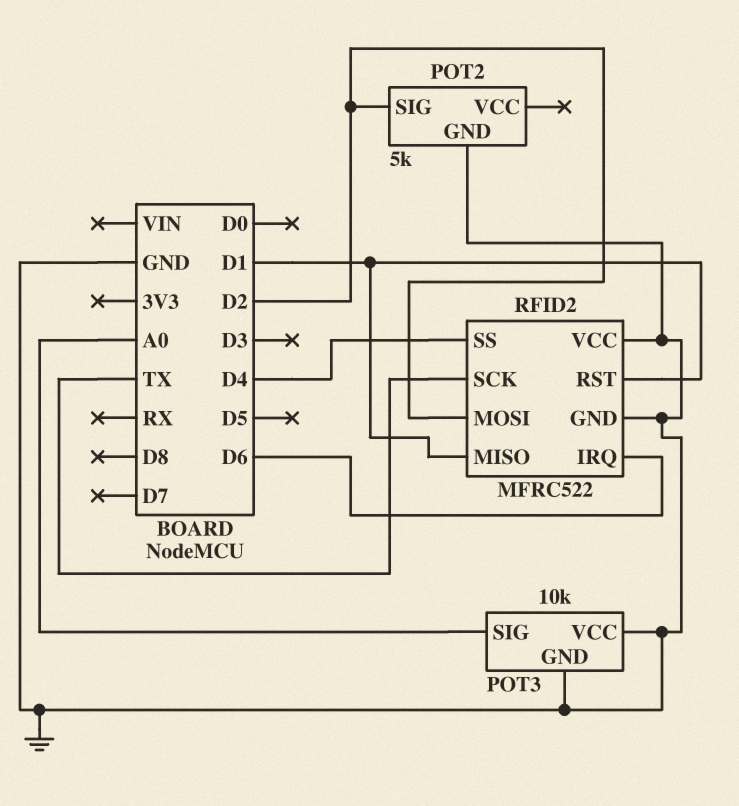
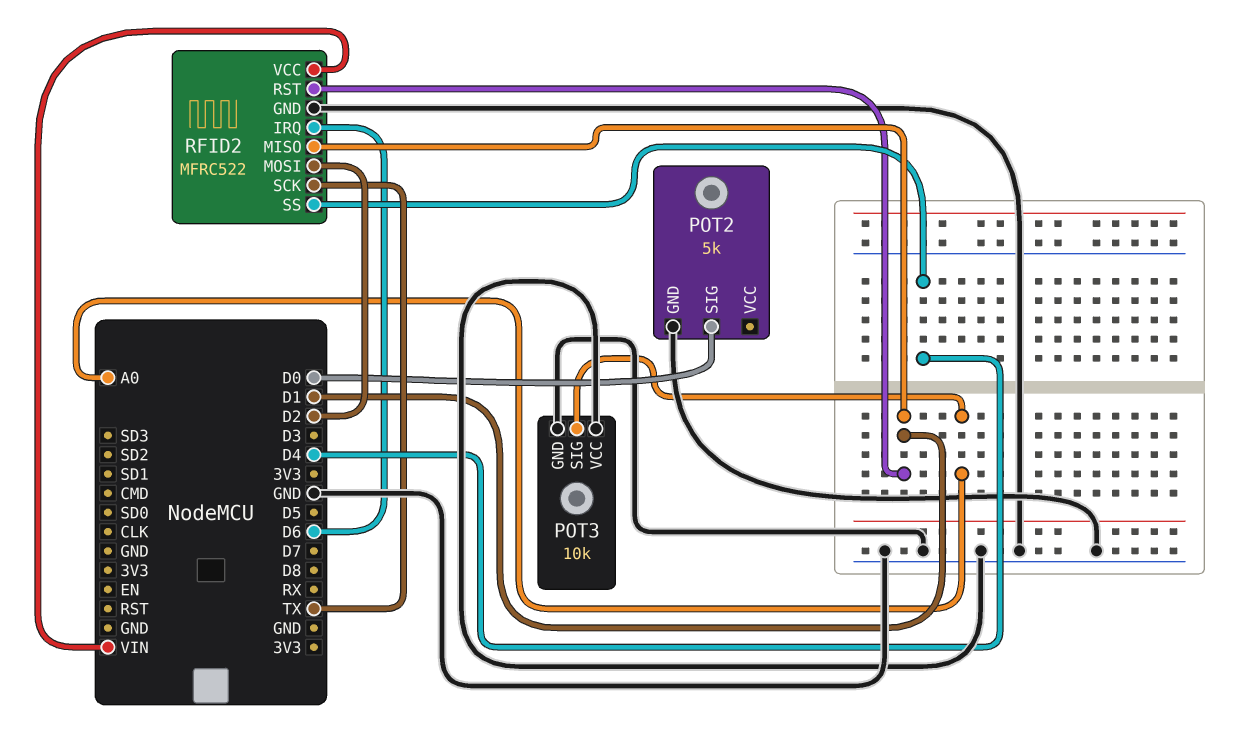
POT2 pin SIG: D2 -> D0
RFID2 pin VCC: GND -> VIN

